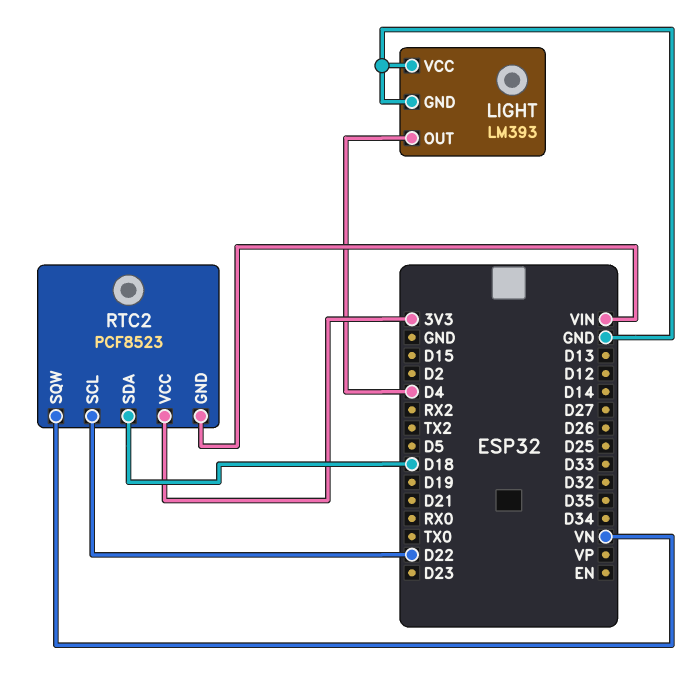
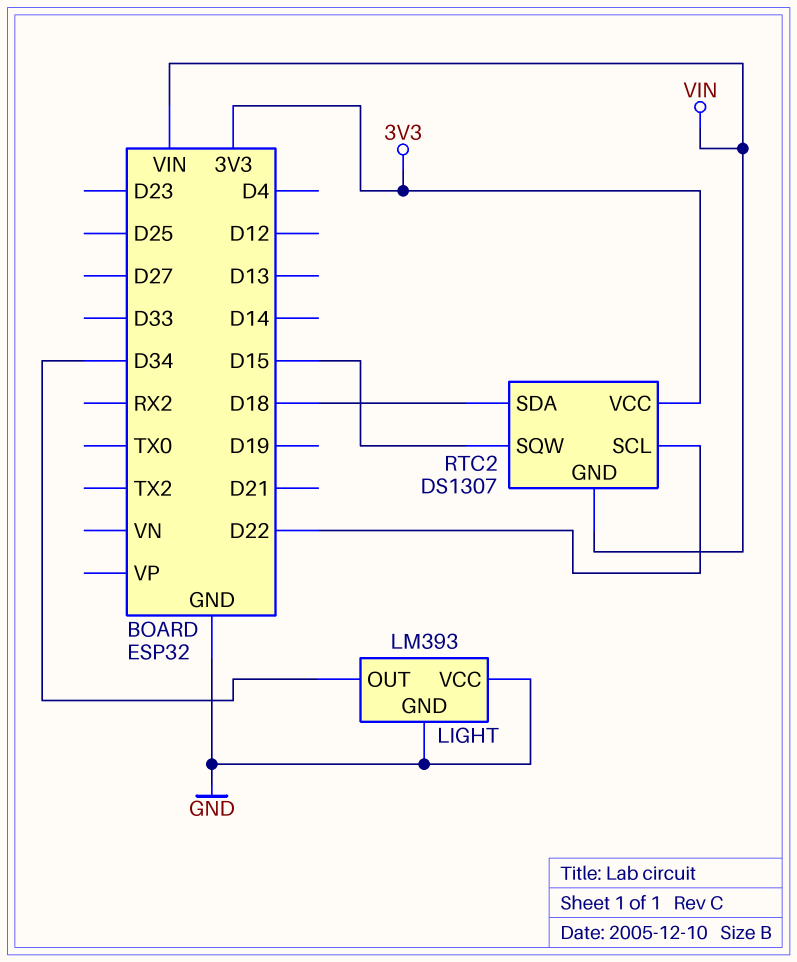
LIGHT pin OUT: D4 -> D34
RTC2: PCF8523 -> DS1307
RTC2 pin SQW: VN -> D15

